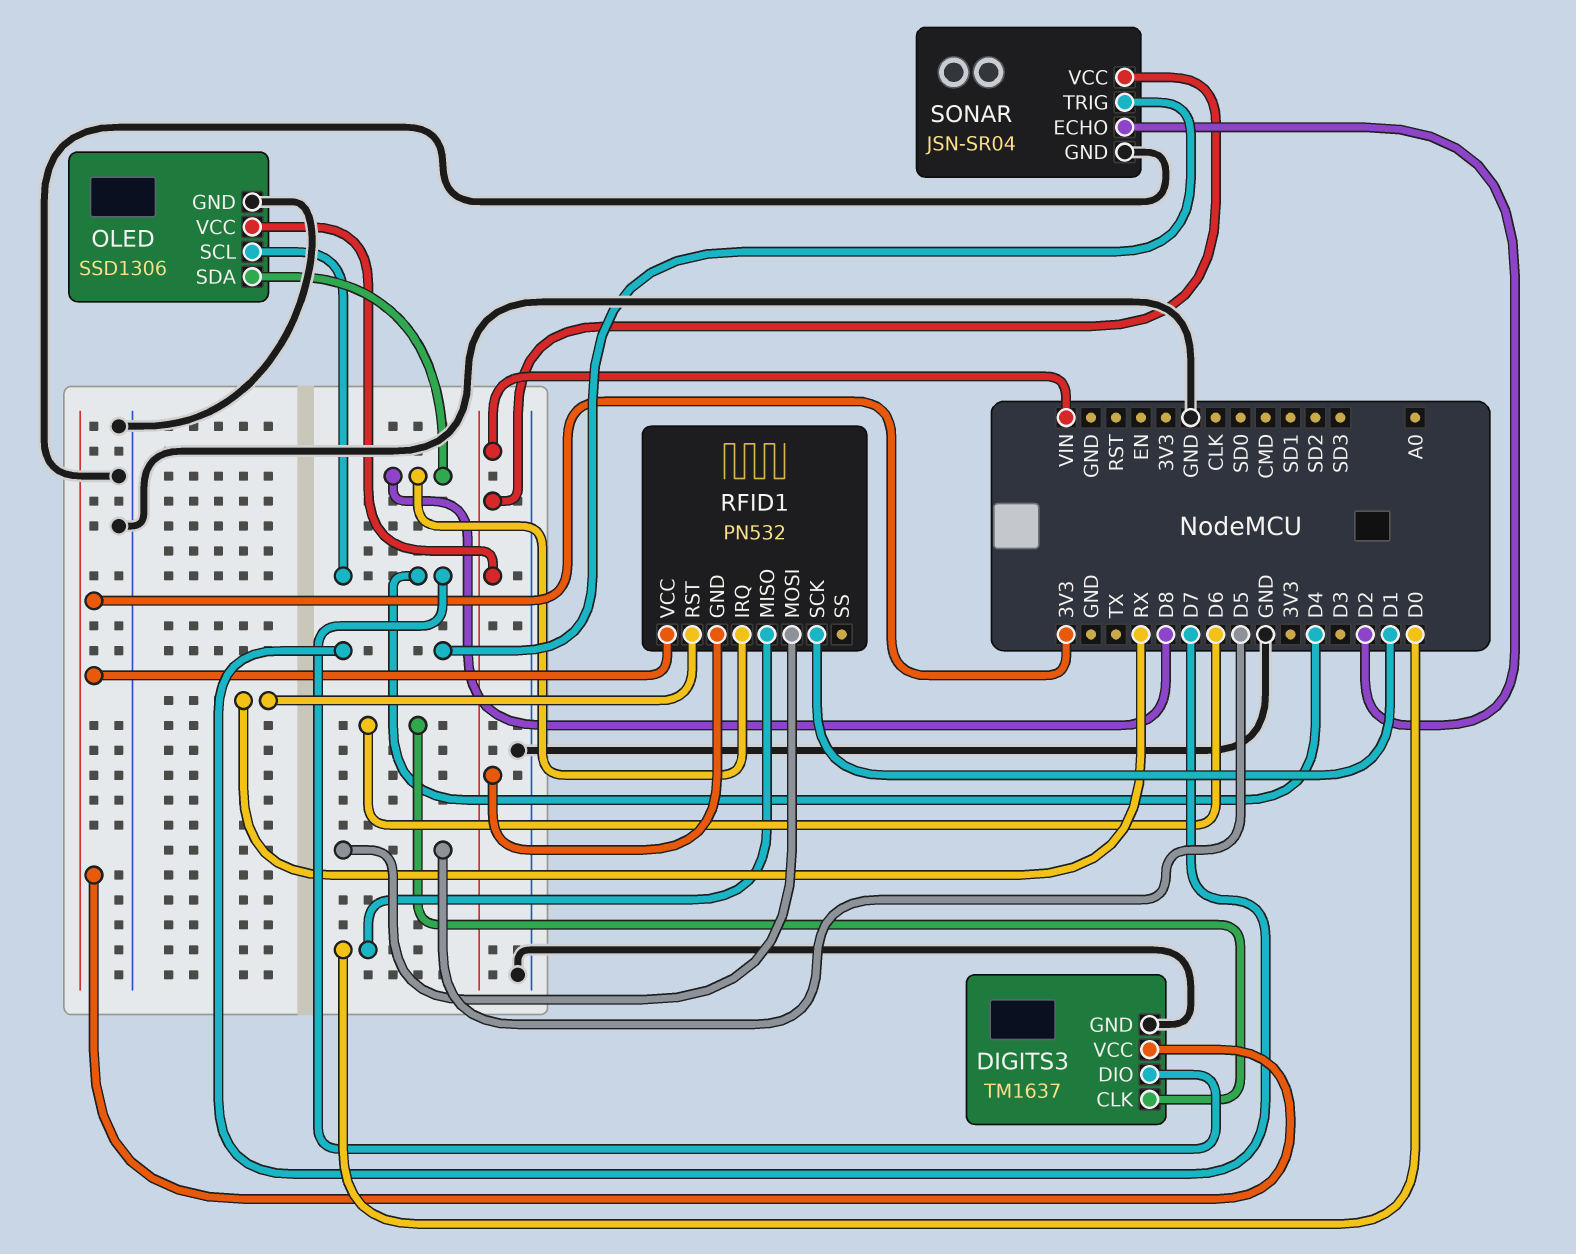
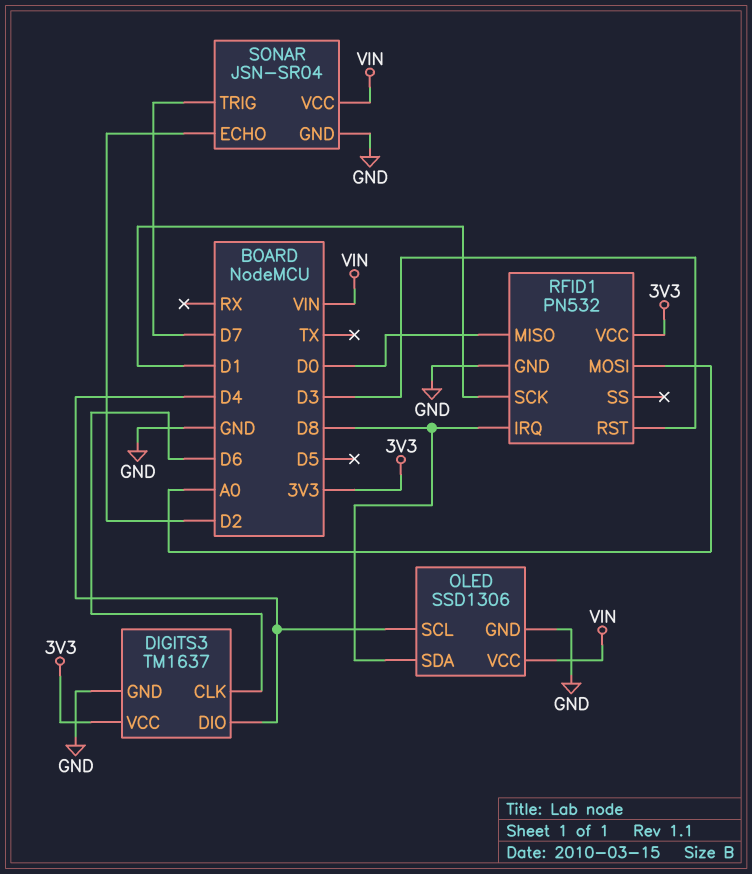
RFID1 pin GND: VIN -> GND
RFID1 pin MOSI: D5 -> A0
RFID1 pin RST: RX -> D3

